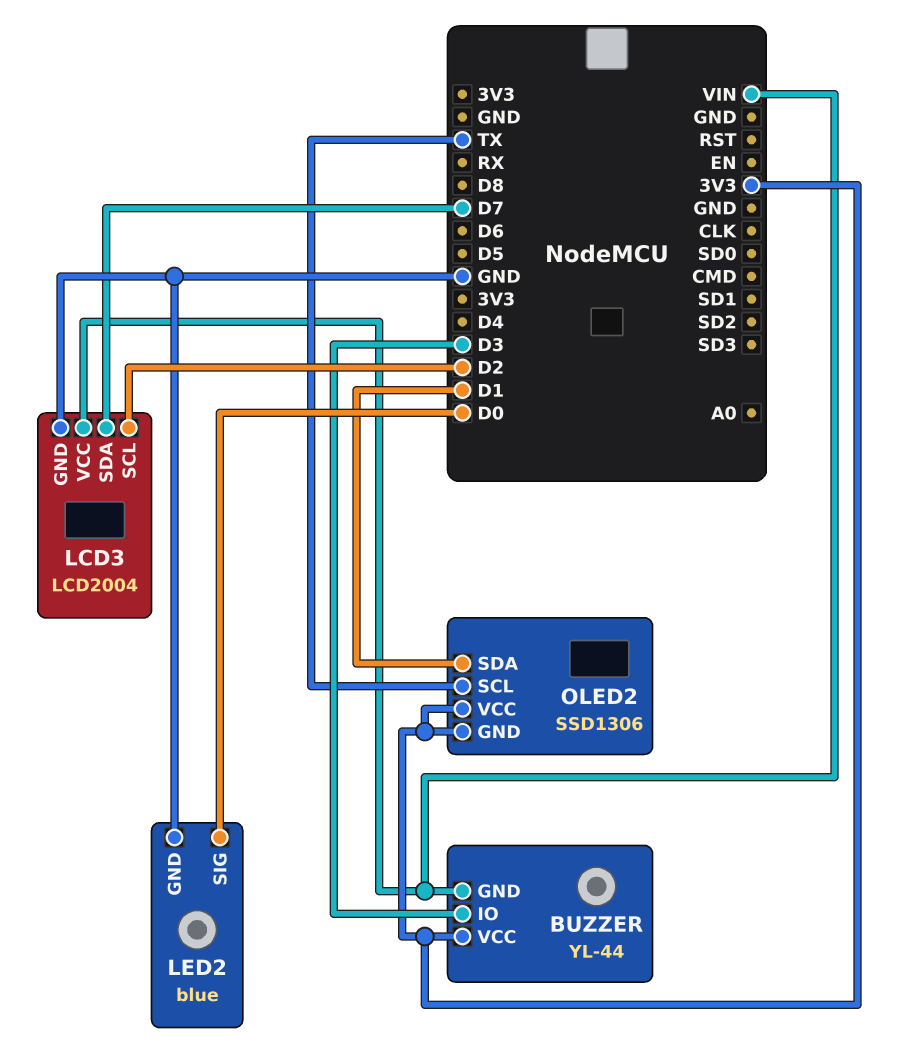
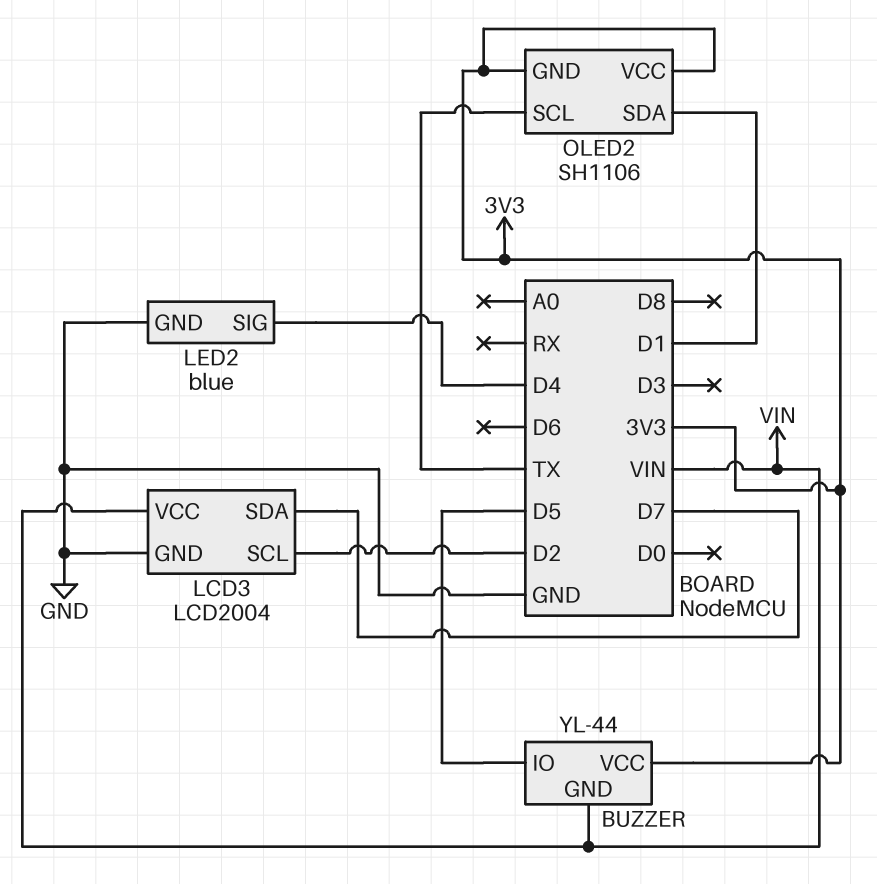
BUZZER pin IO: D3 -> D5
LED2 pin SIG: D0 -> D4
OLED2: SSD1306 -> SH1106

